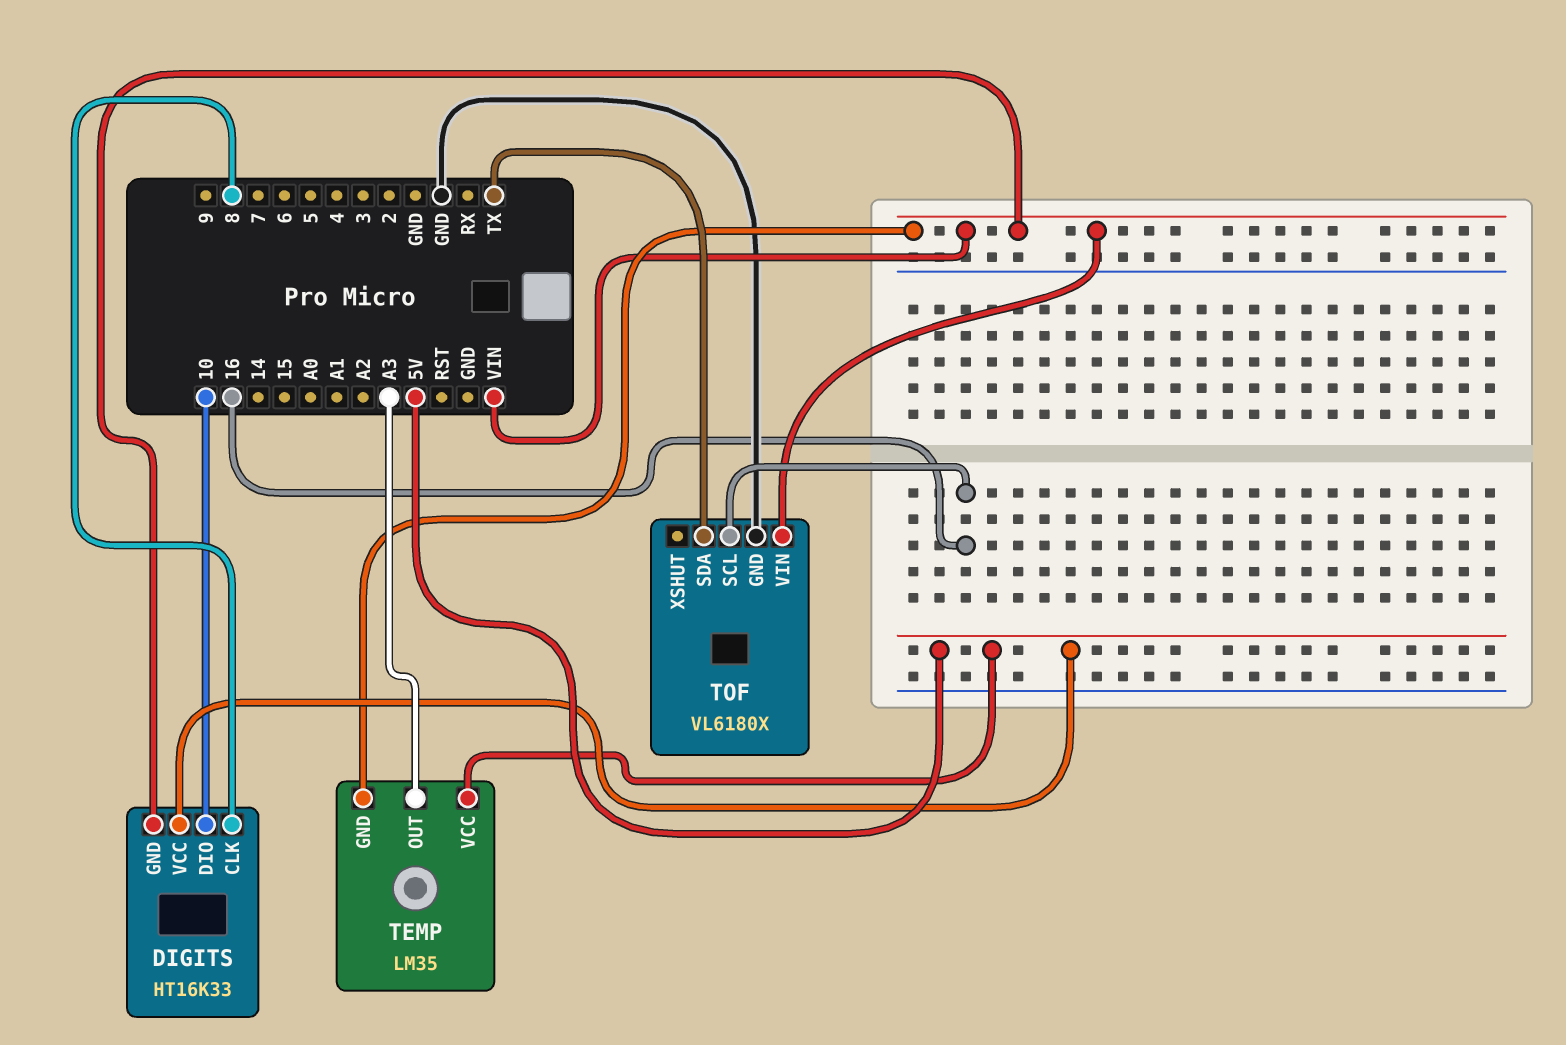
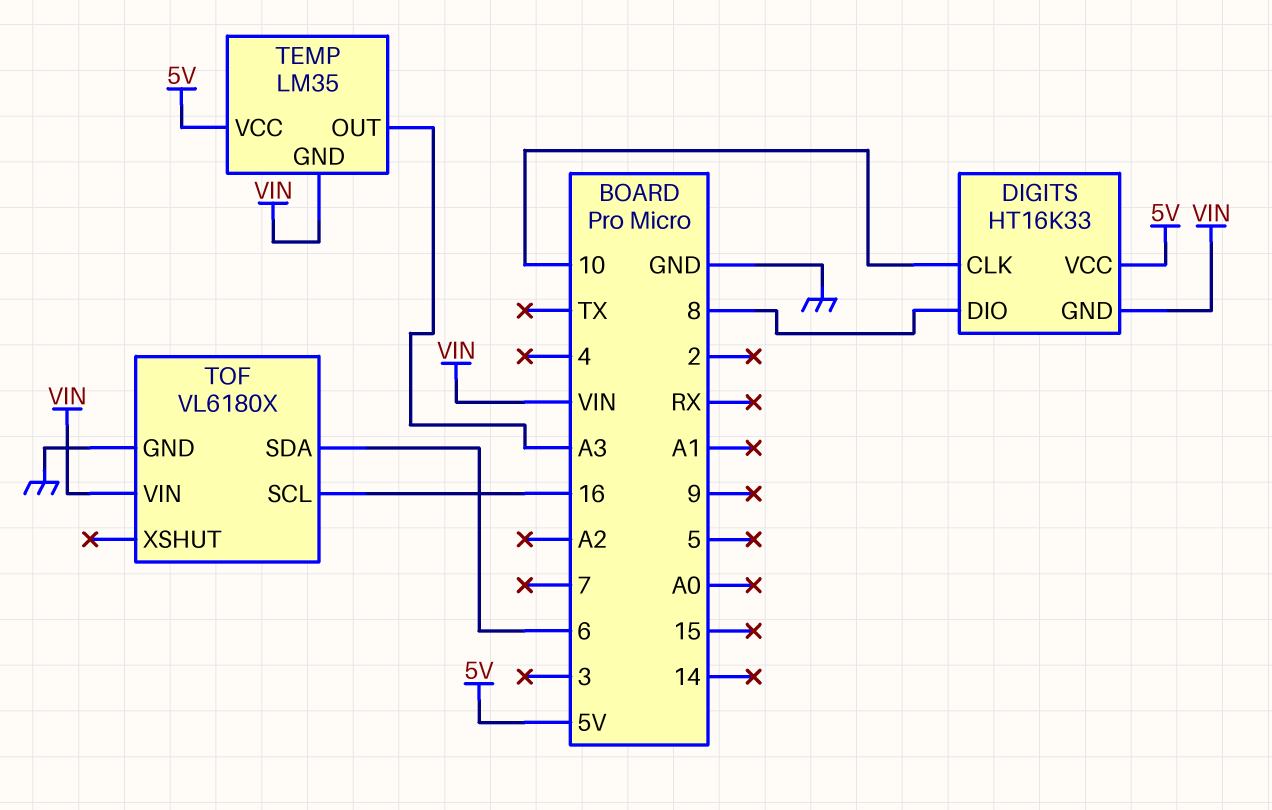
DIGITS pin CLK: 8 -> 10
DIGITS pin DIO: 10 -> 8
TOF pin SDA: TX -> 6

